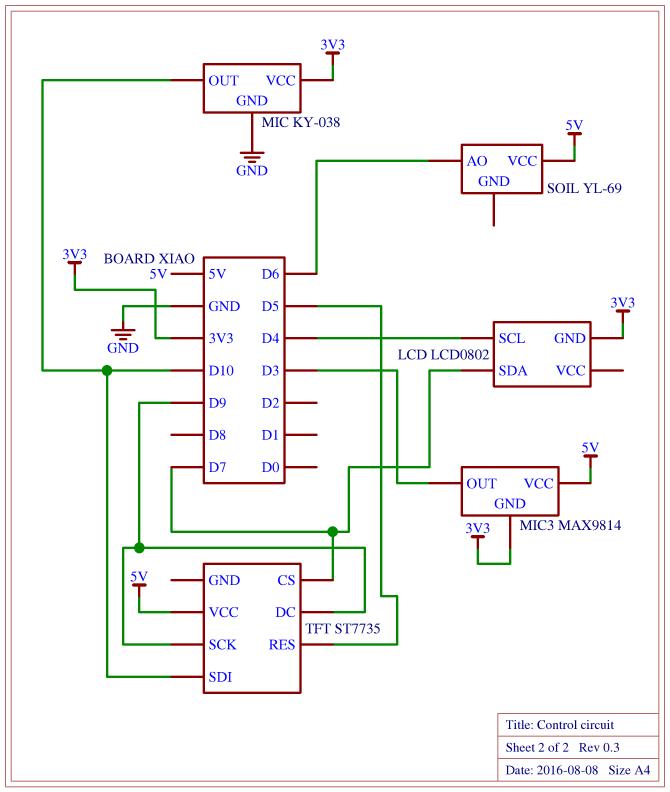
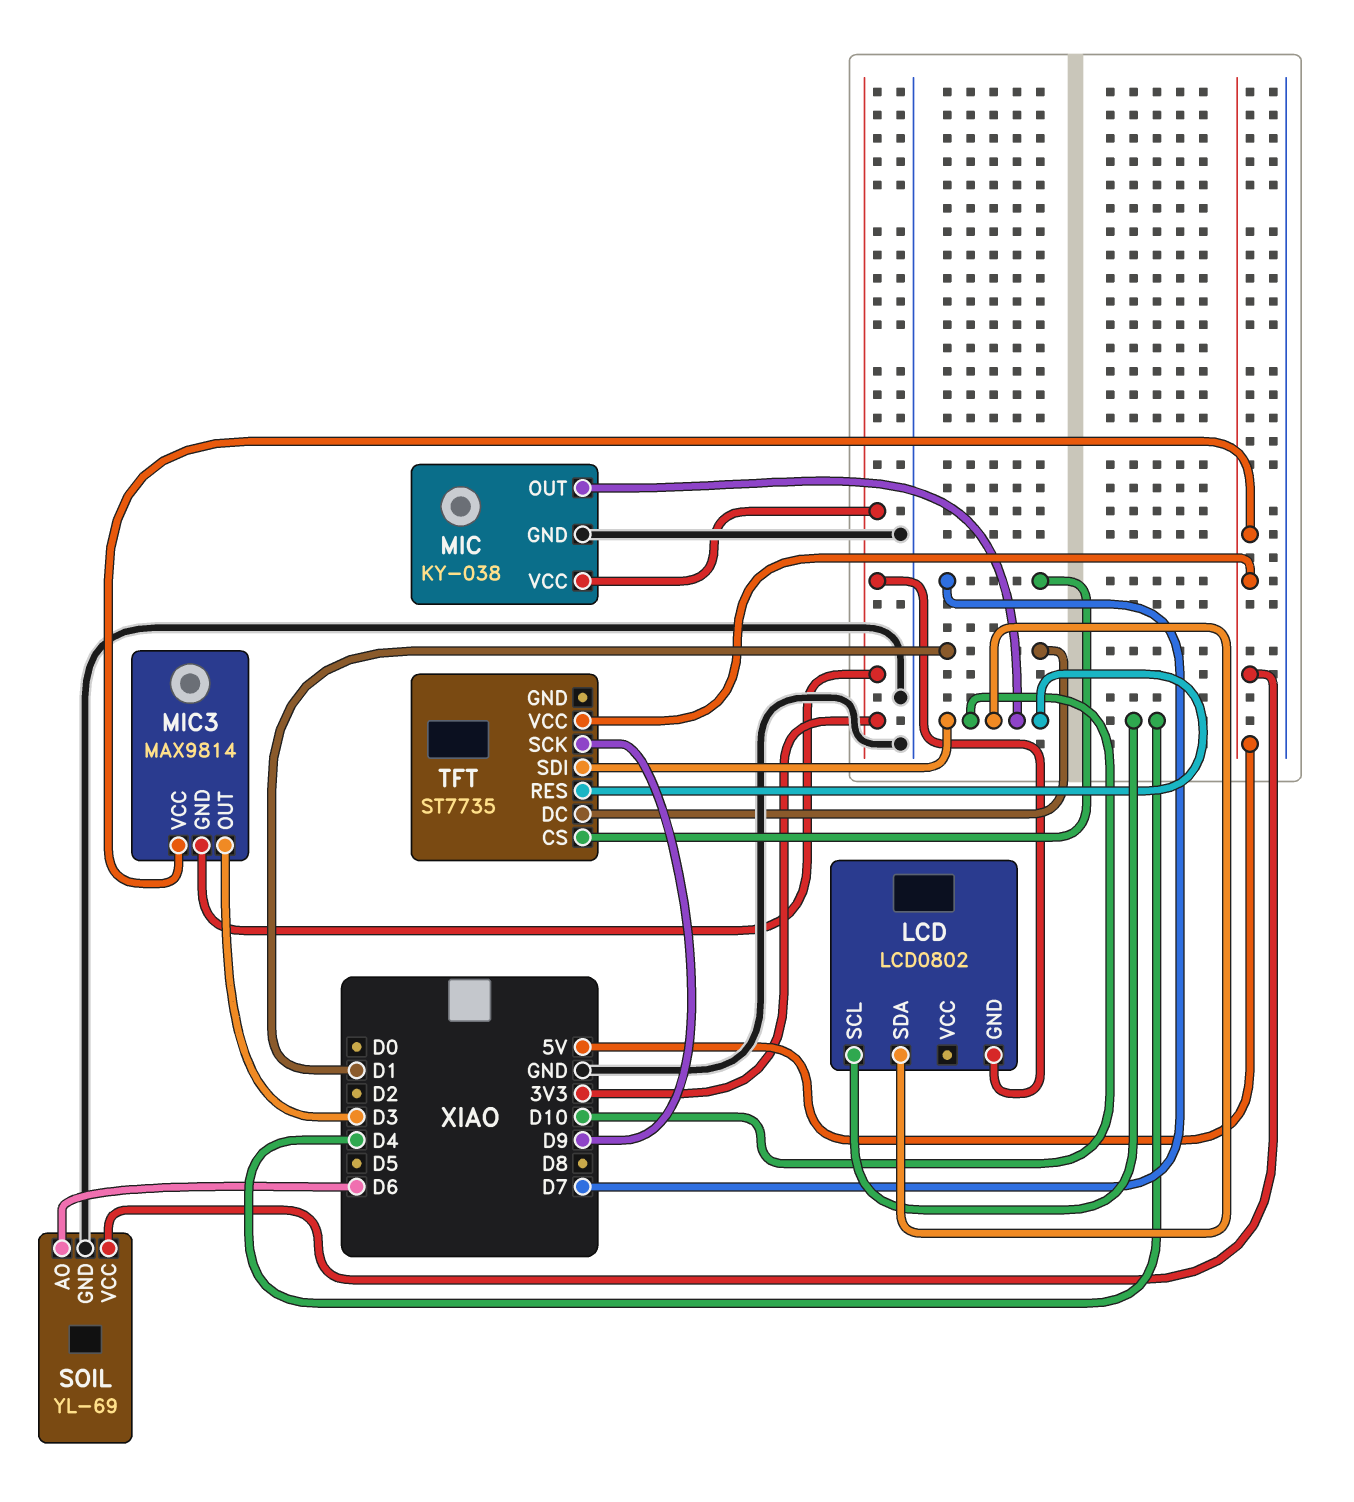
LCD pin SDA: D7 -> D10
SOIL pin GND: none -> GND
TFT pin DC: D9 -> D1
TFT pin RES: D5 -> D10

